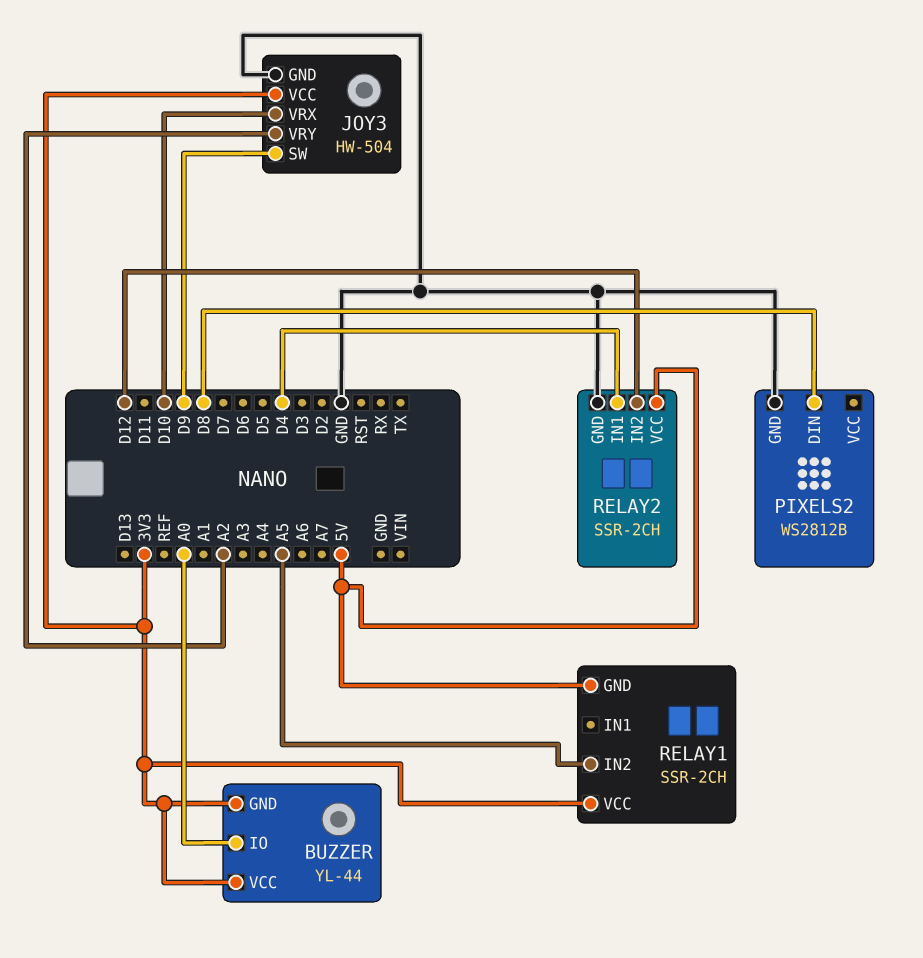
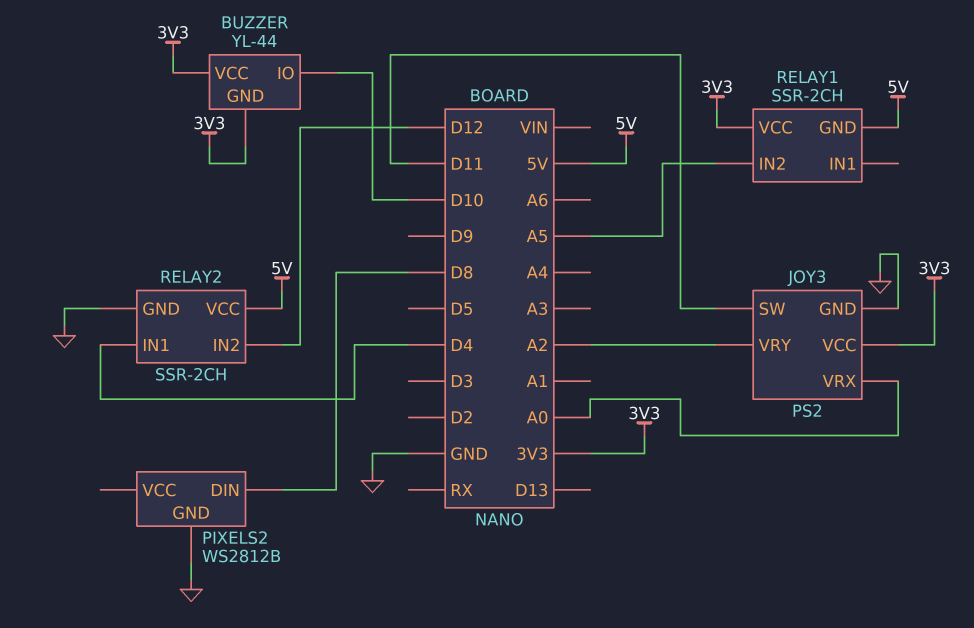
BUZZER pin IO: A0 -> D10
JOY3: HW-504 -> PS2
JOY3 pin SW: D9 -> D11
JOY3 pin VRX: D10 -> A0

